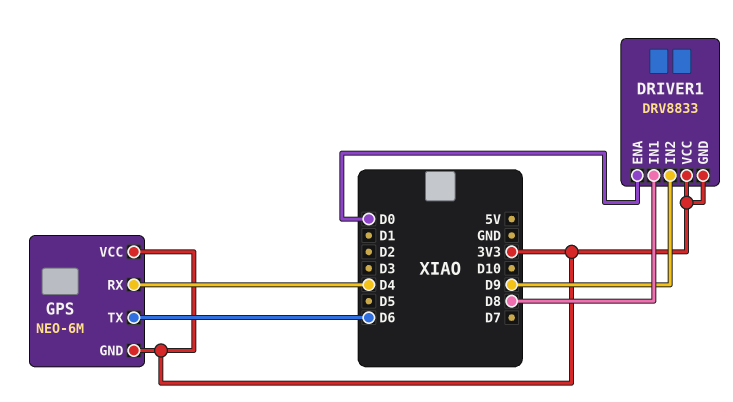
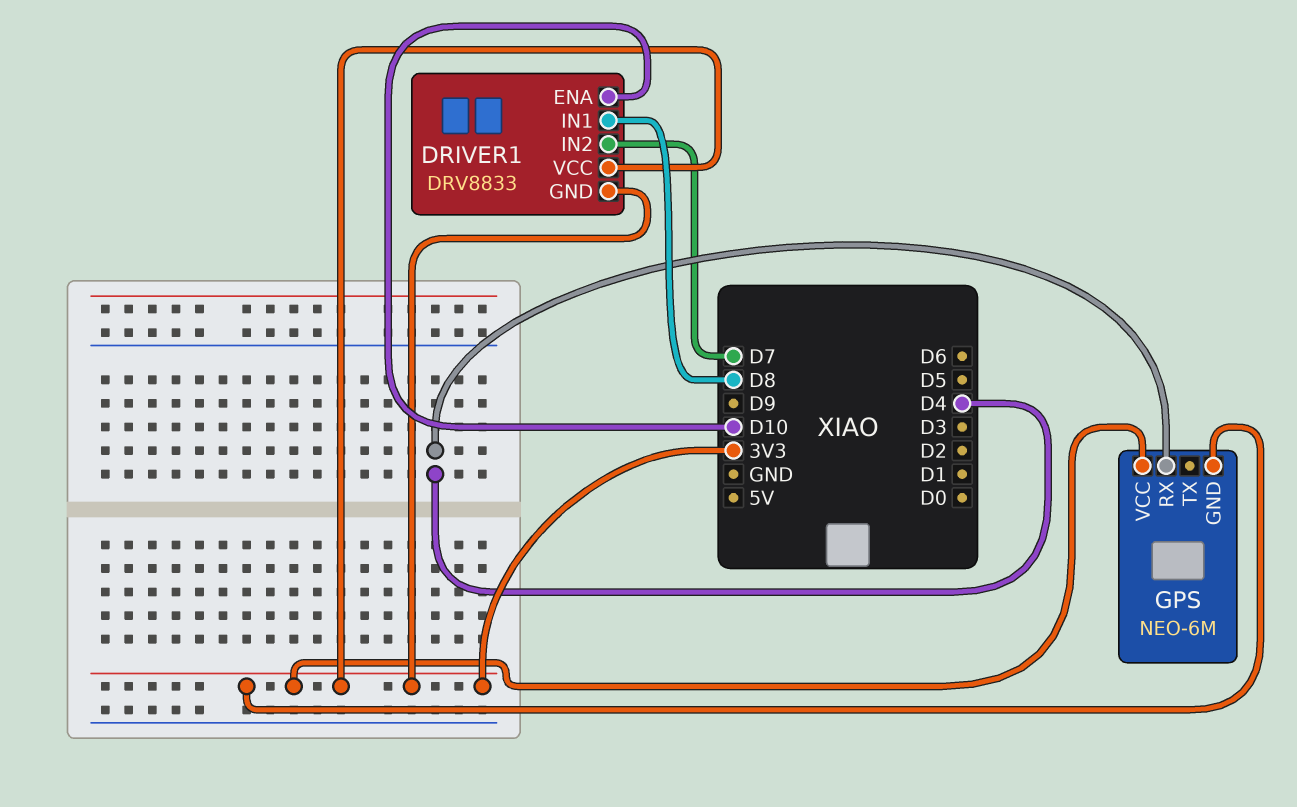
DRIVER1 pin ENA: D0 -> D10
DRIVER1 pin IN2: D9 -> D7
GPS pin TX: D6 -> none

